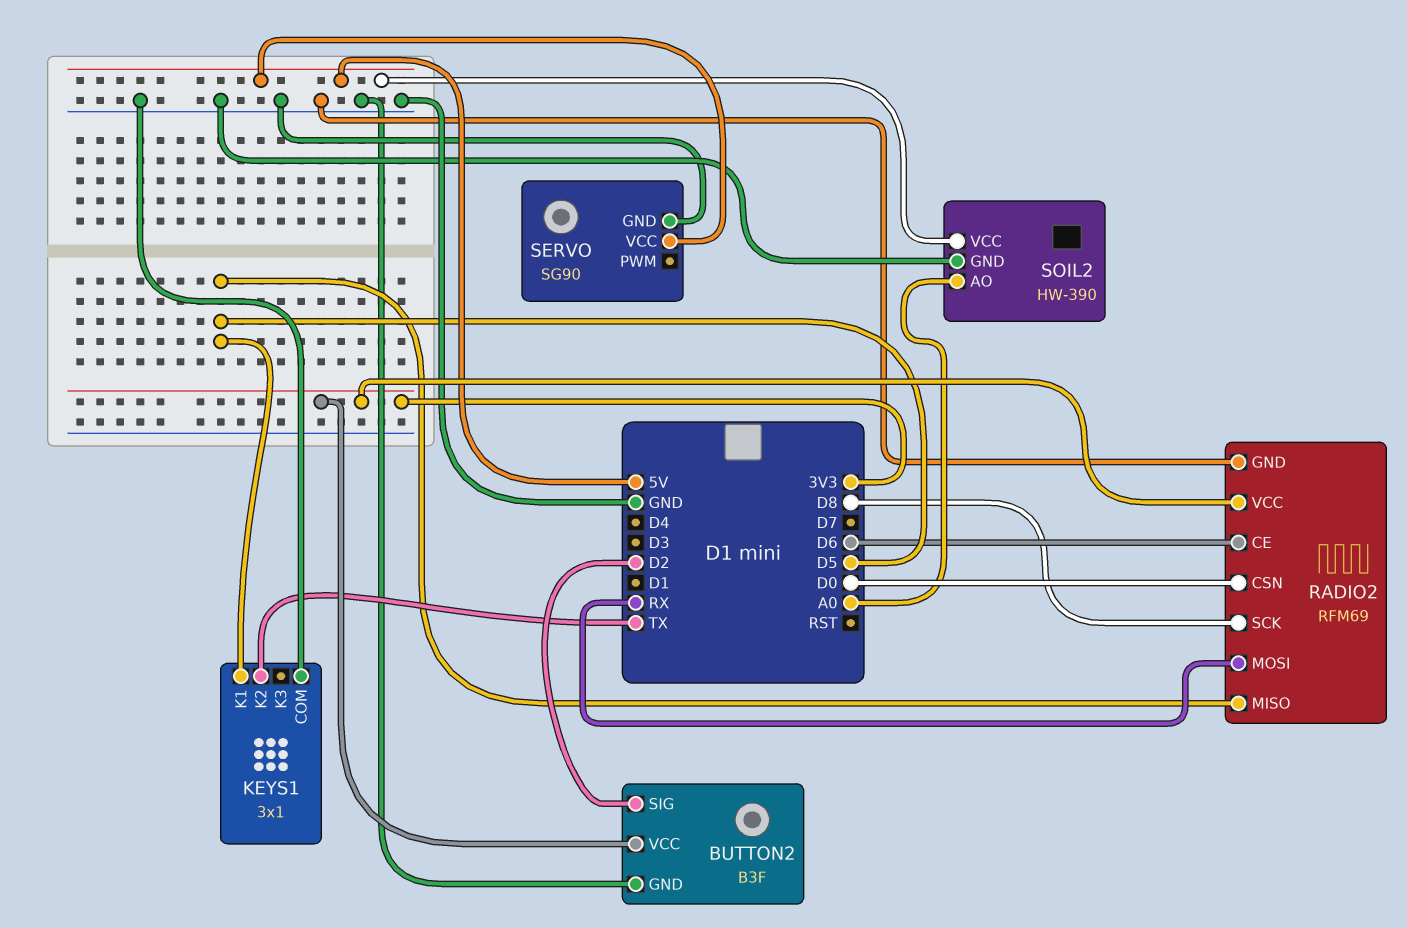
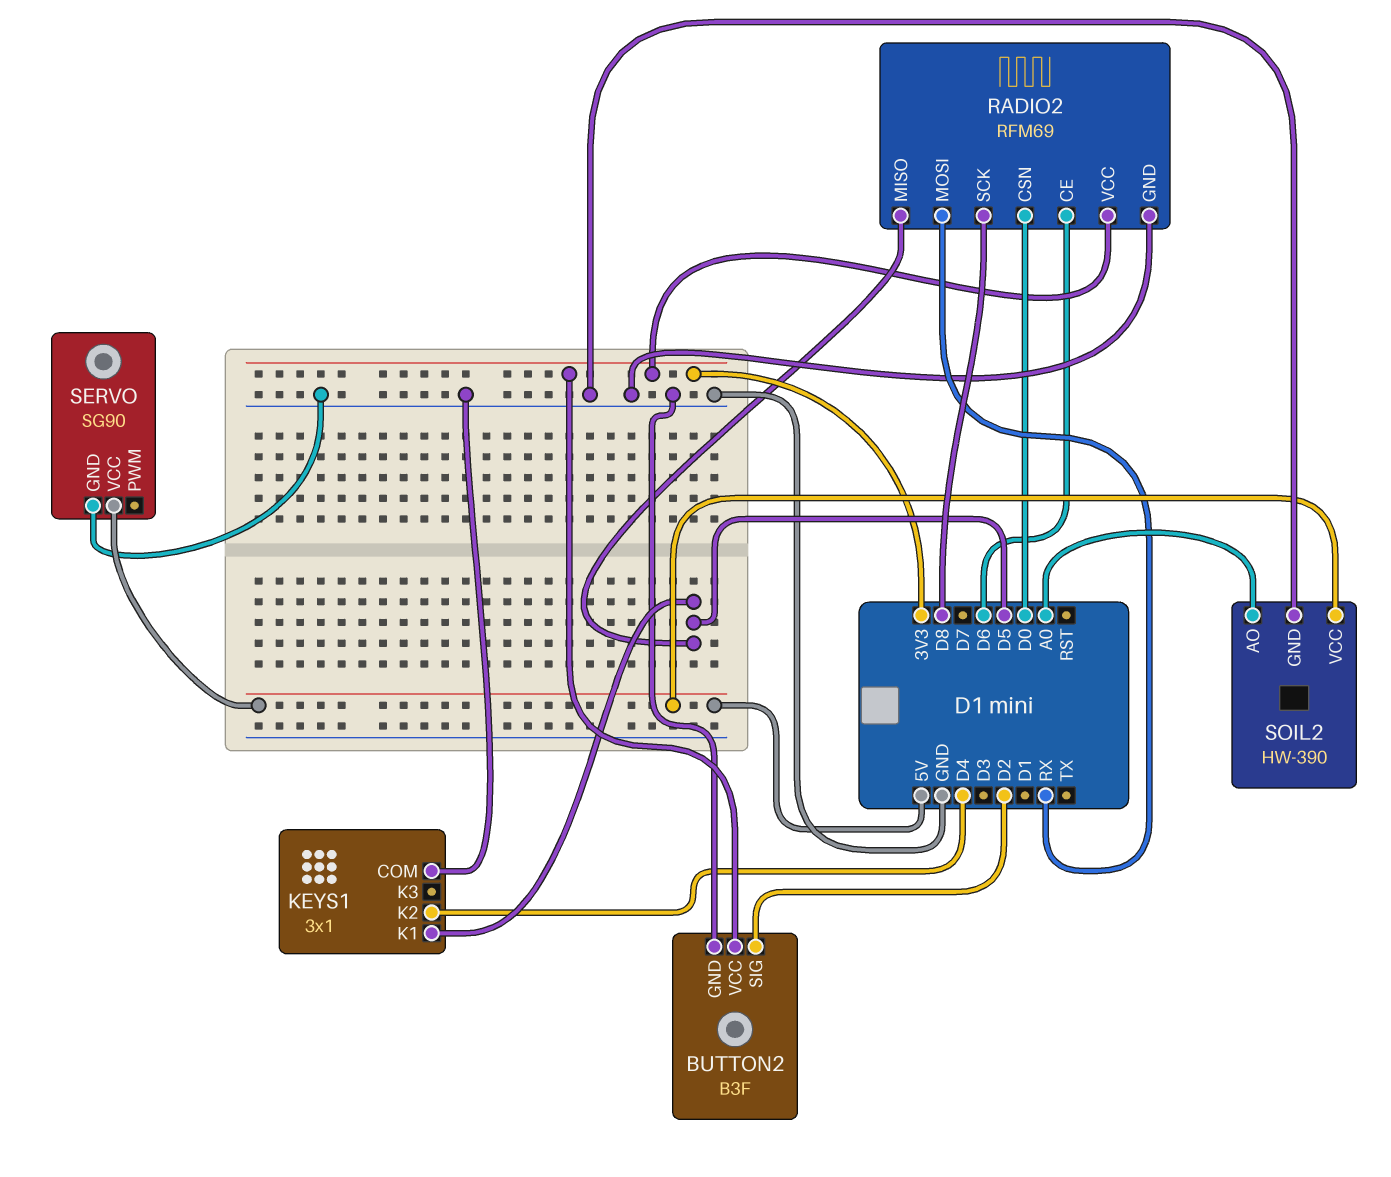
KEYS1 pin K2: TX -> D4

